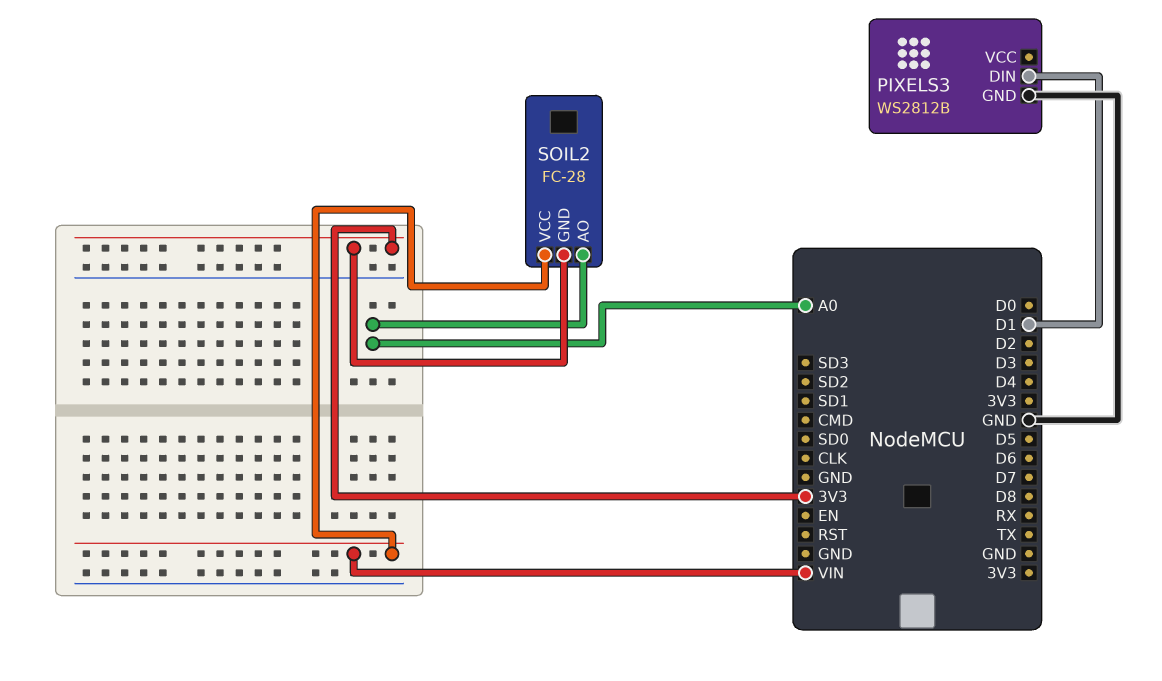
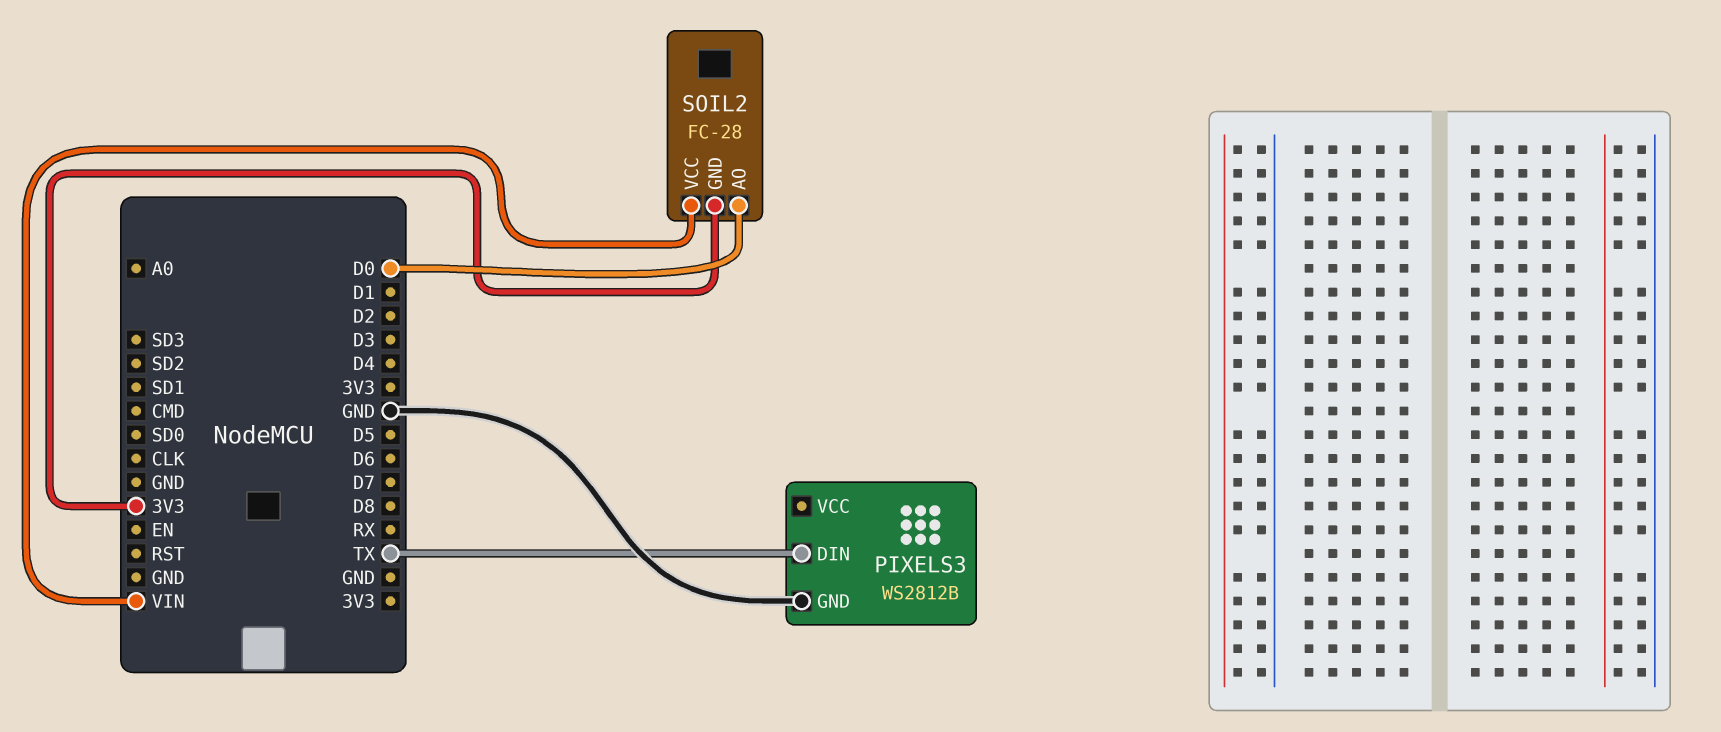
PIXELS3 pin DIN: D1 -> TX
SOIL2 pin AO: A0 -> D0

